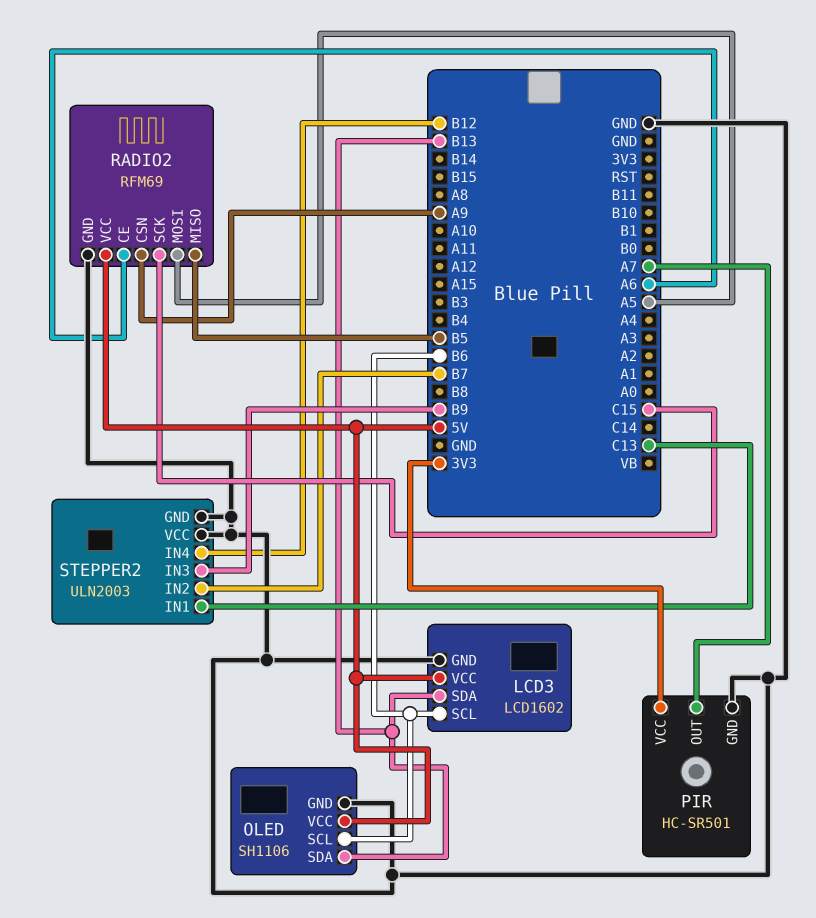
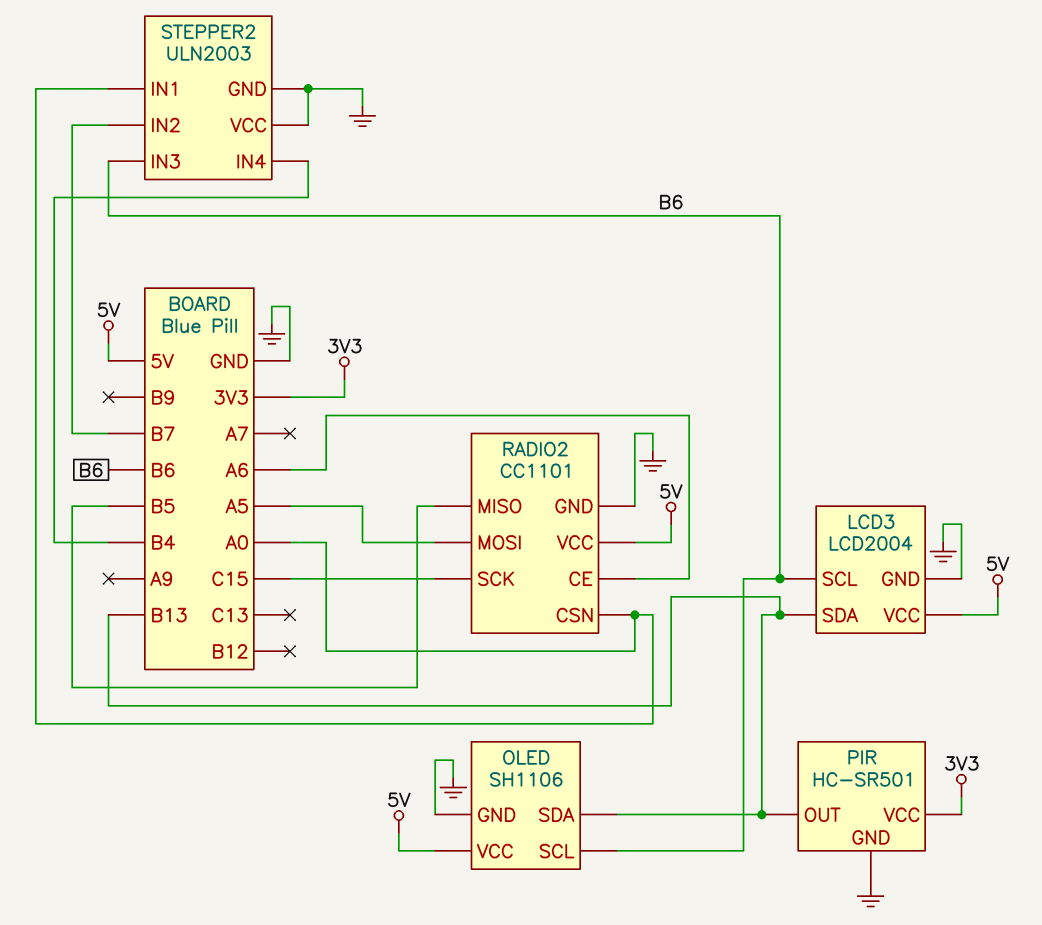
LCD3: LCD1602 -> LCD2004
PIR pin OUT: A7 -> B13
RADIO2: RFM69 -> CC1101
RADIO2 pin CSN: A9 -> A0
STEPPER2 pin IN1: C13 -> A0
STEPPER2 pin IN3: B9 -> B6
STEPPER2 pin IN4: B12 -> B4

